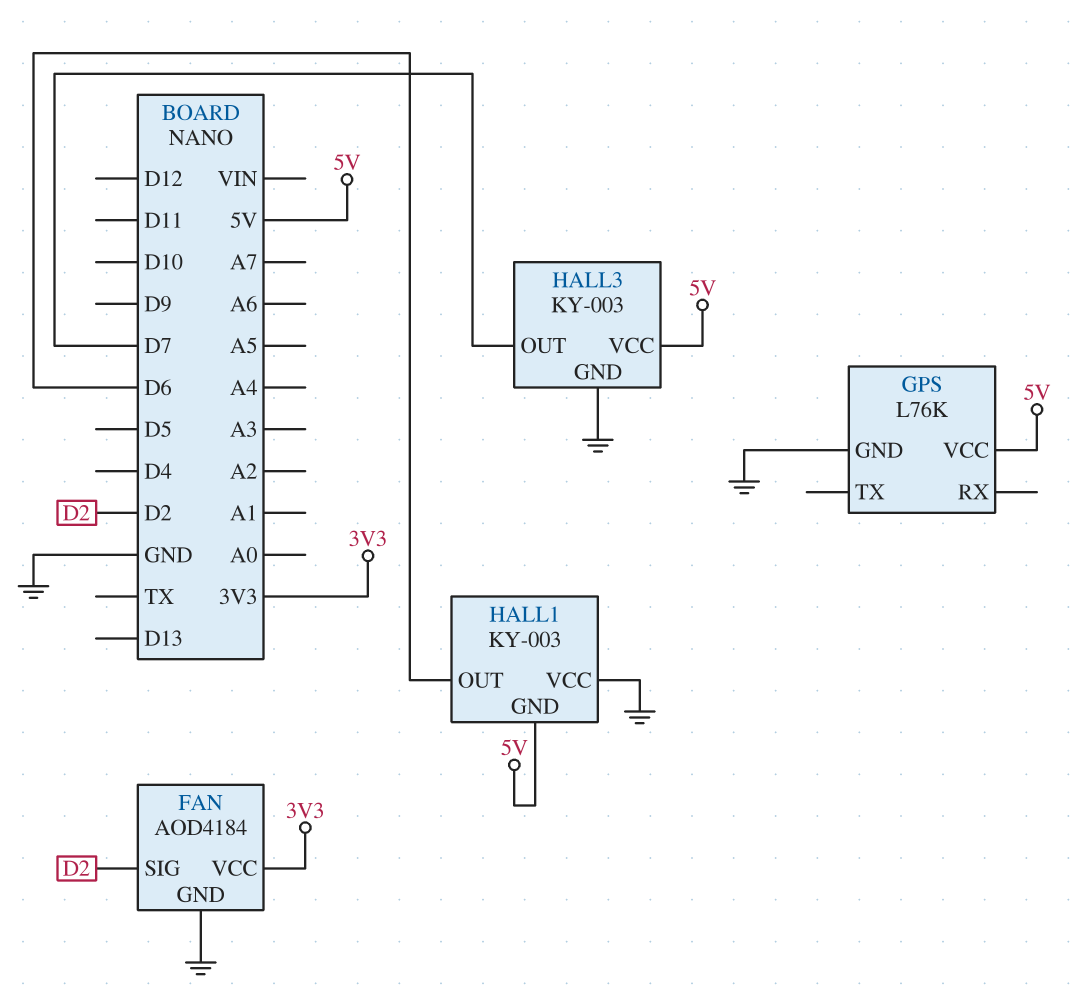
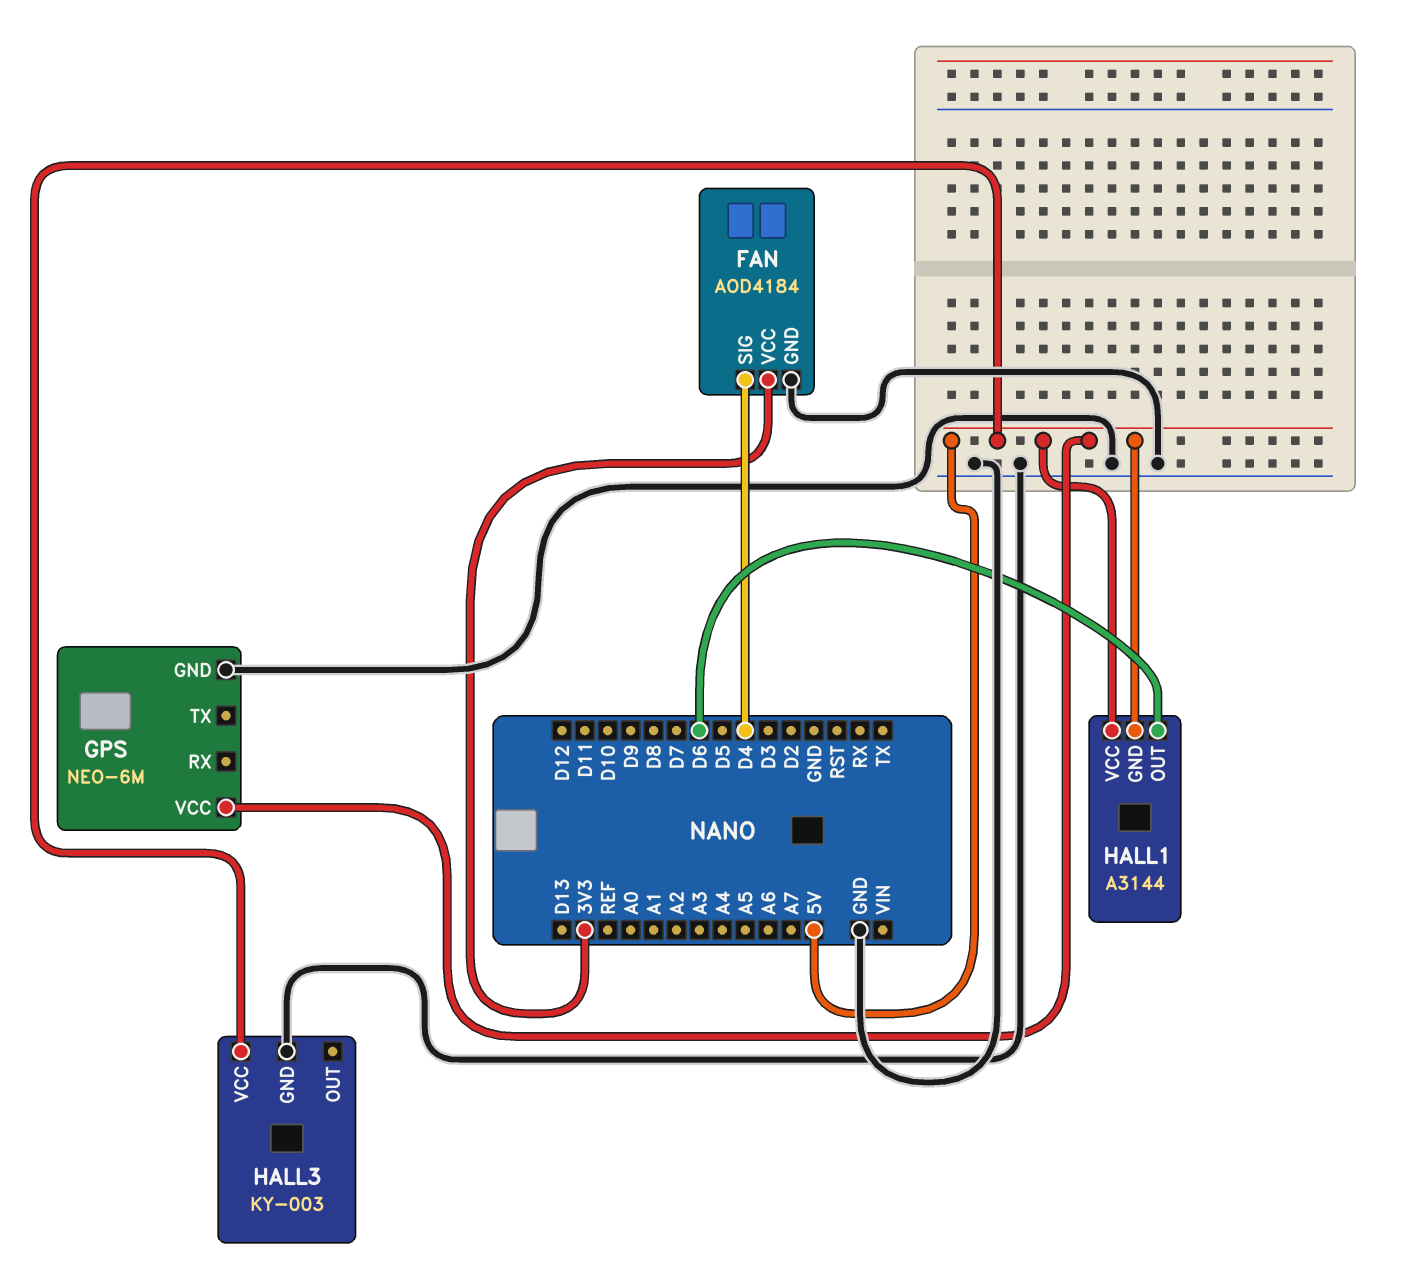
FAN pin SIG: D2 -> D4
GPS: L76K -> NEO-6M
HALL1: KY-003 -> A3144
HALL1 pin VCC: GND -> 5V
HALL3 pin OUT: D7 -> none

